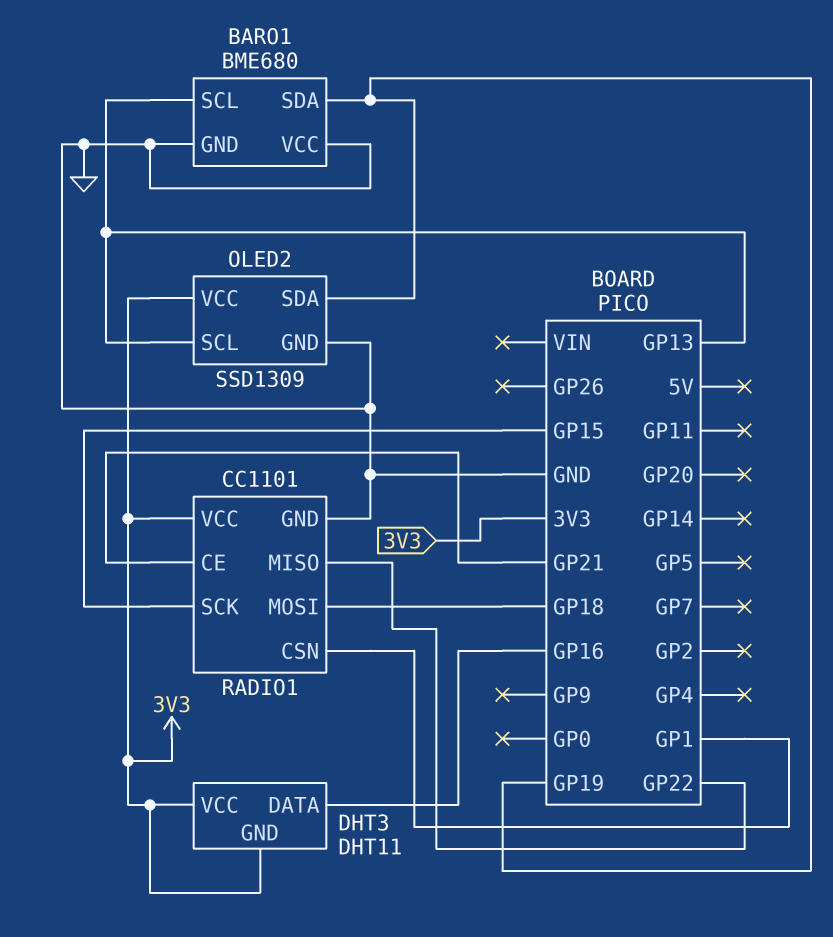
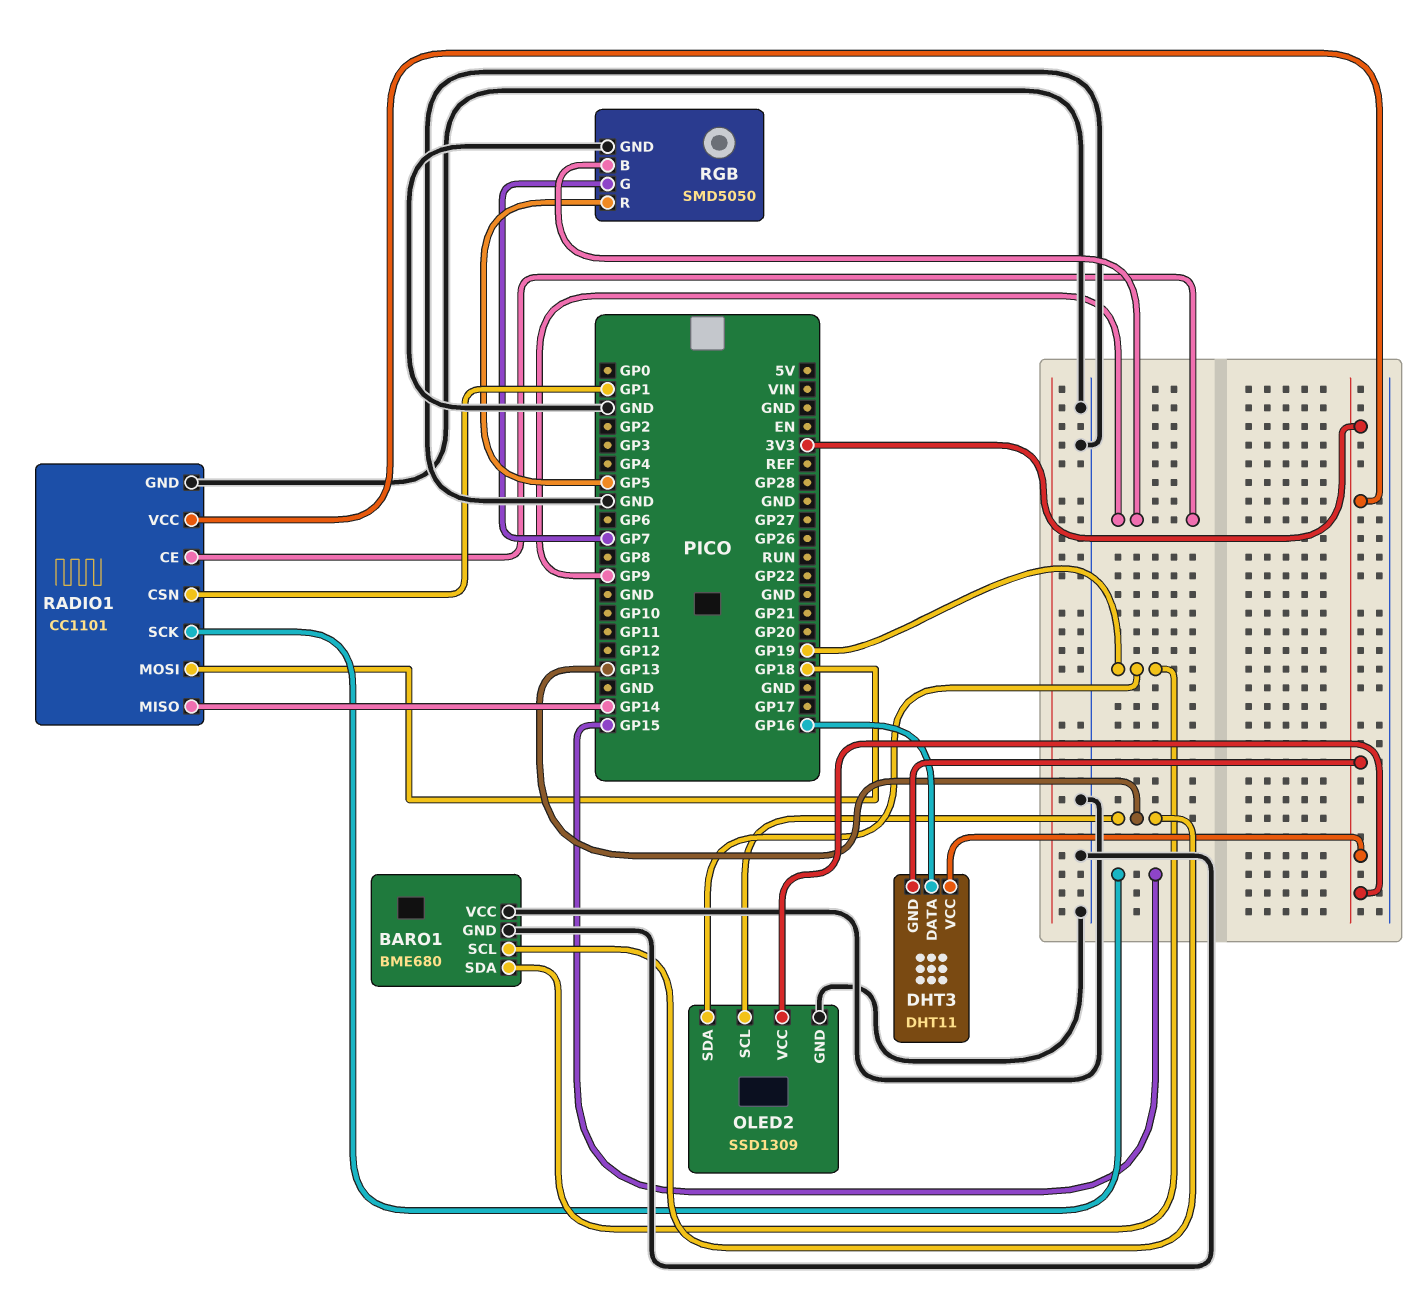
RADIO1 pin CE: GP21 -> GP9
RADIO1 pin MISO: GP22 -> GP14
RGB: none -> SMD5050
RGB pin B: none -> GP9
RGB pin G: none -> GP7
RGB pin GND: none -> GND
RGB pin R: none -> GP5

